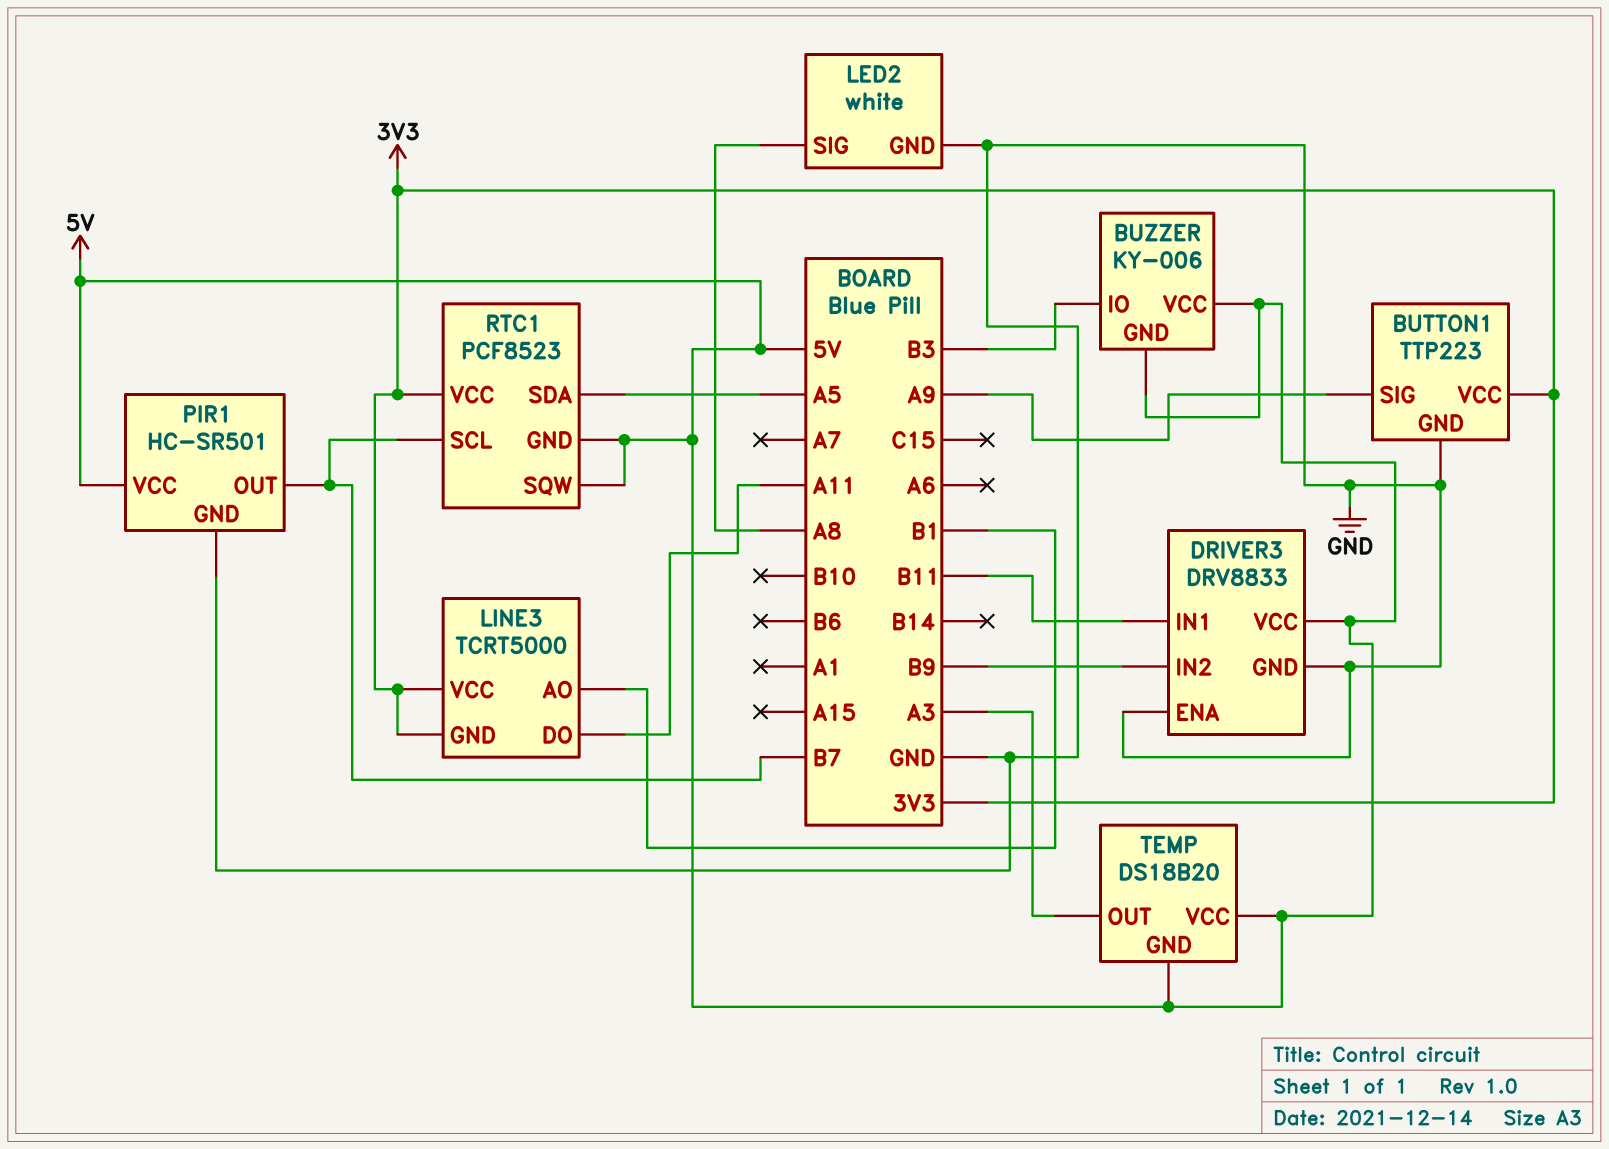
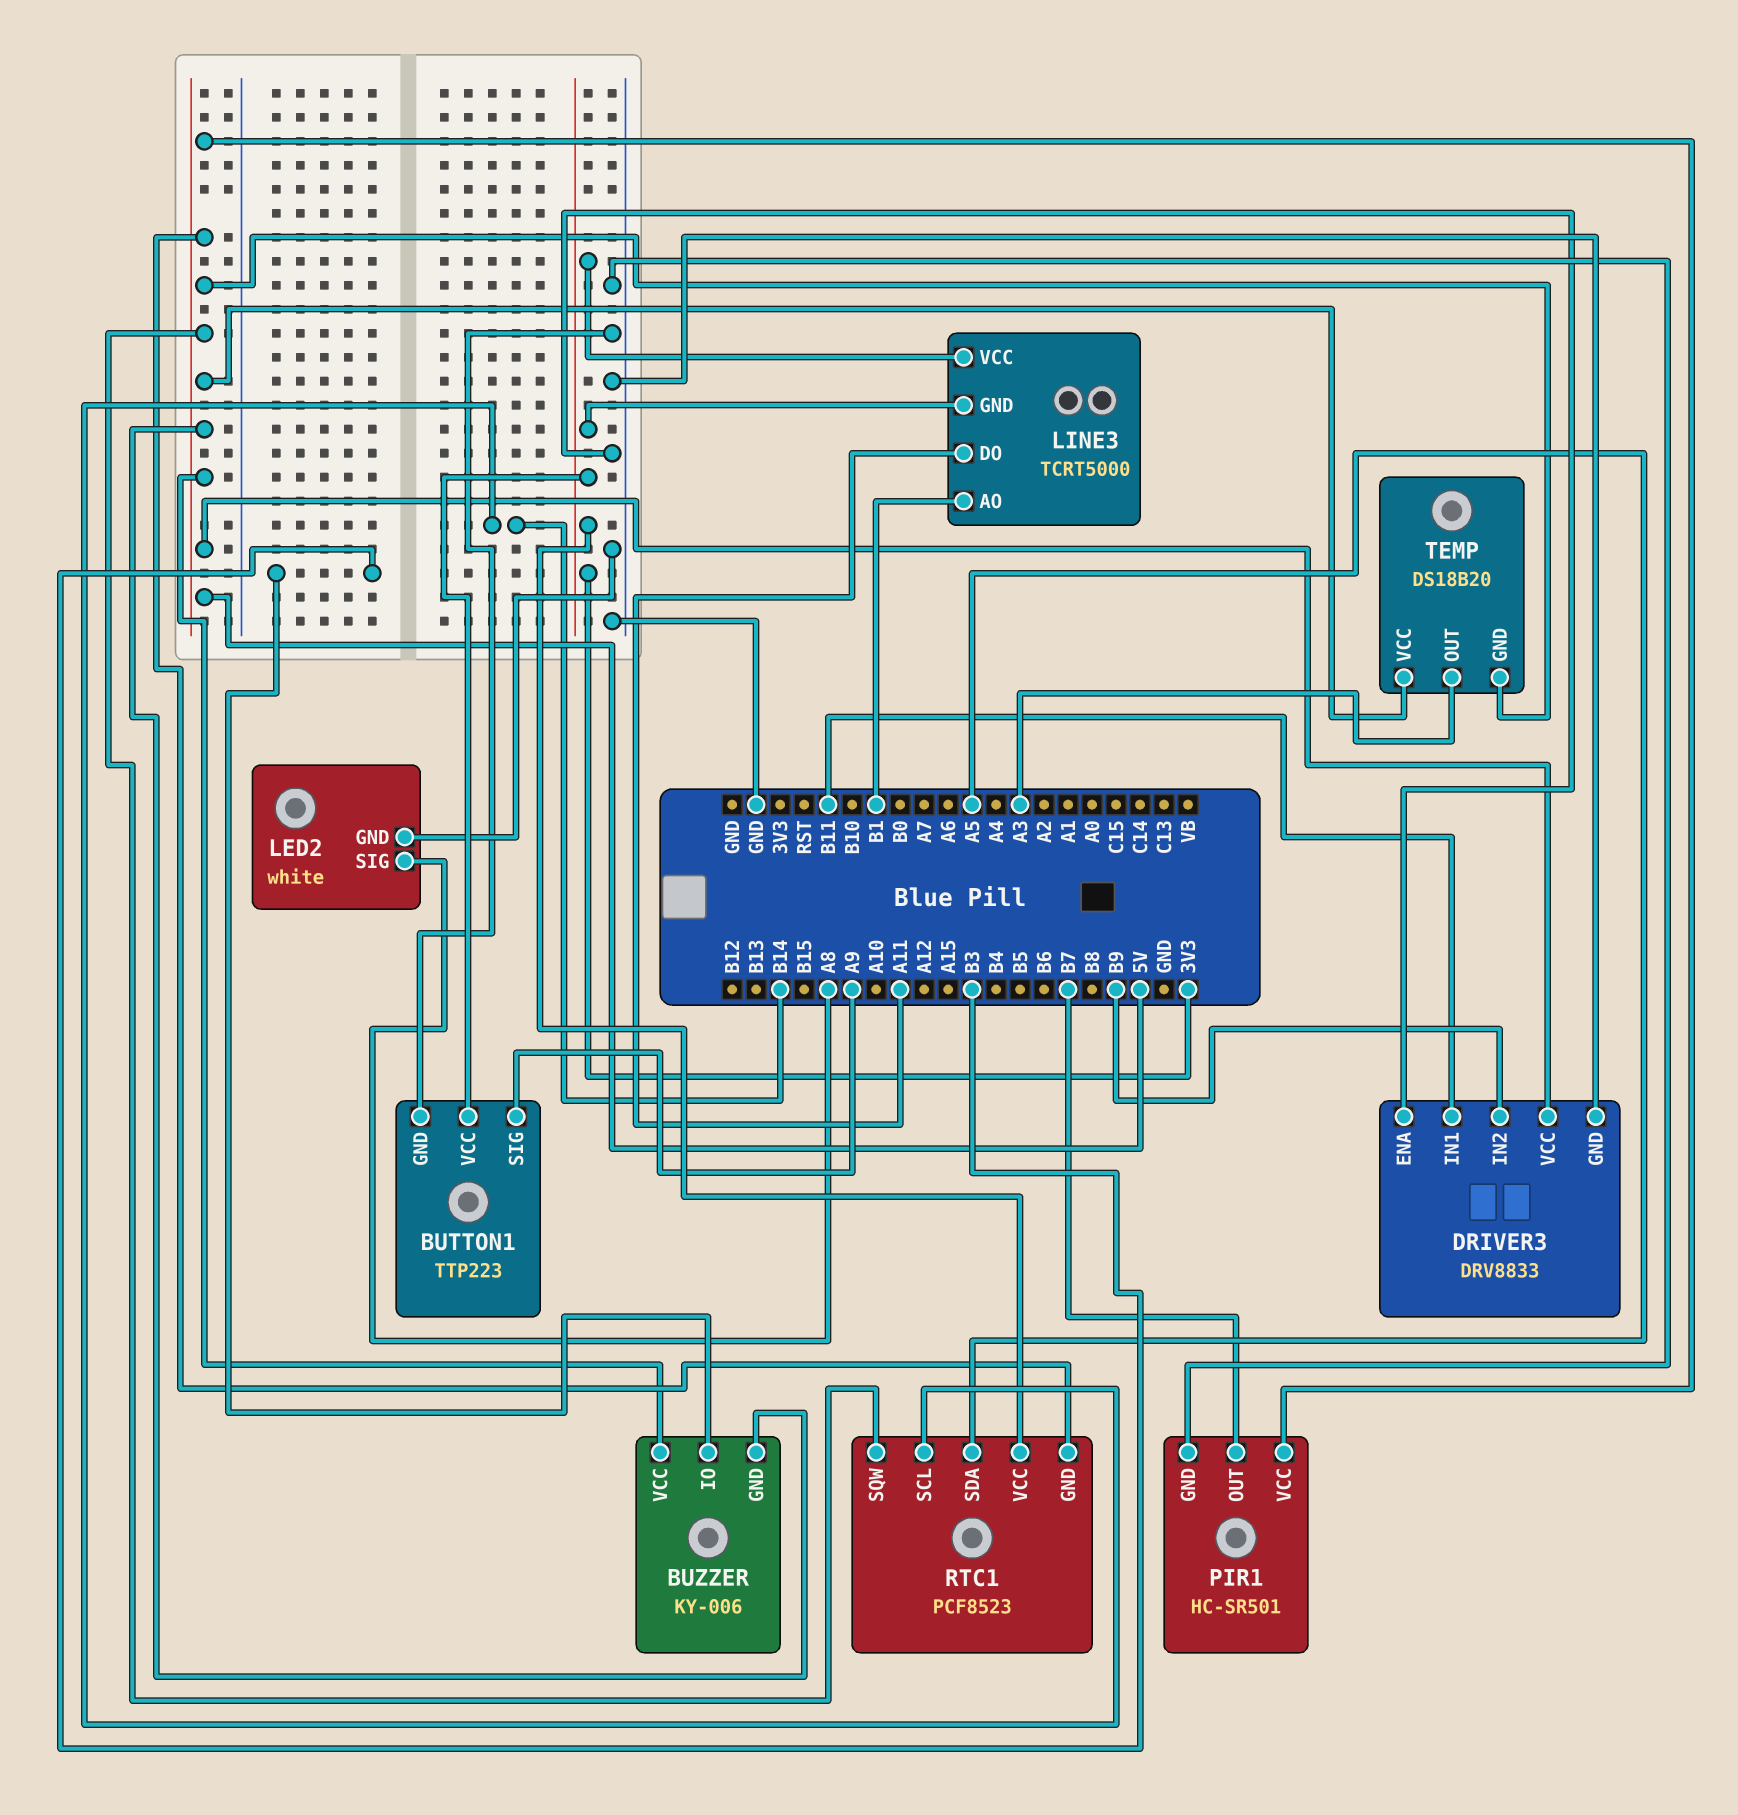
RTC1 pin SCL: B7 -> B14

